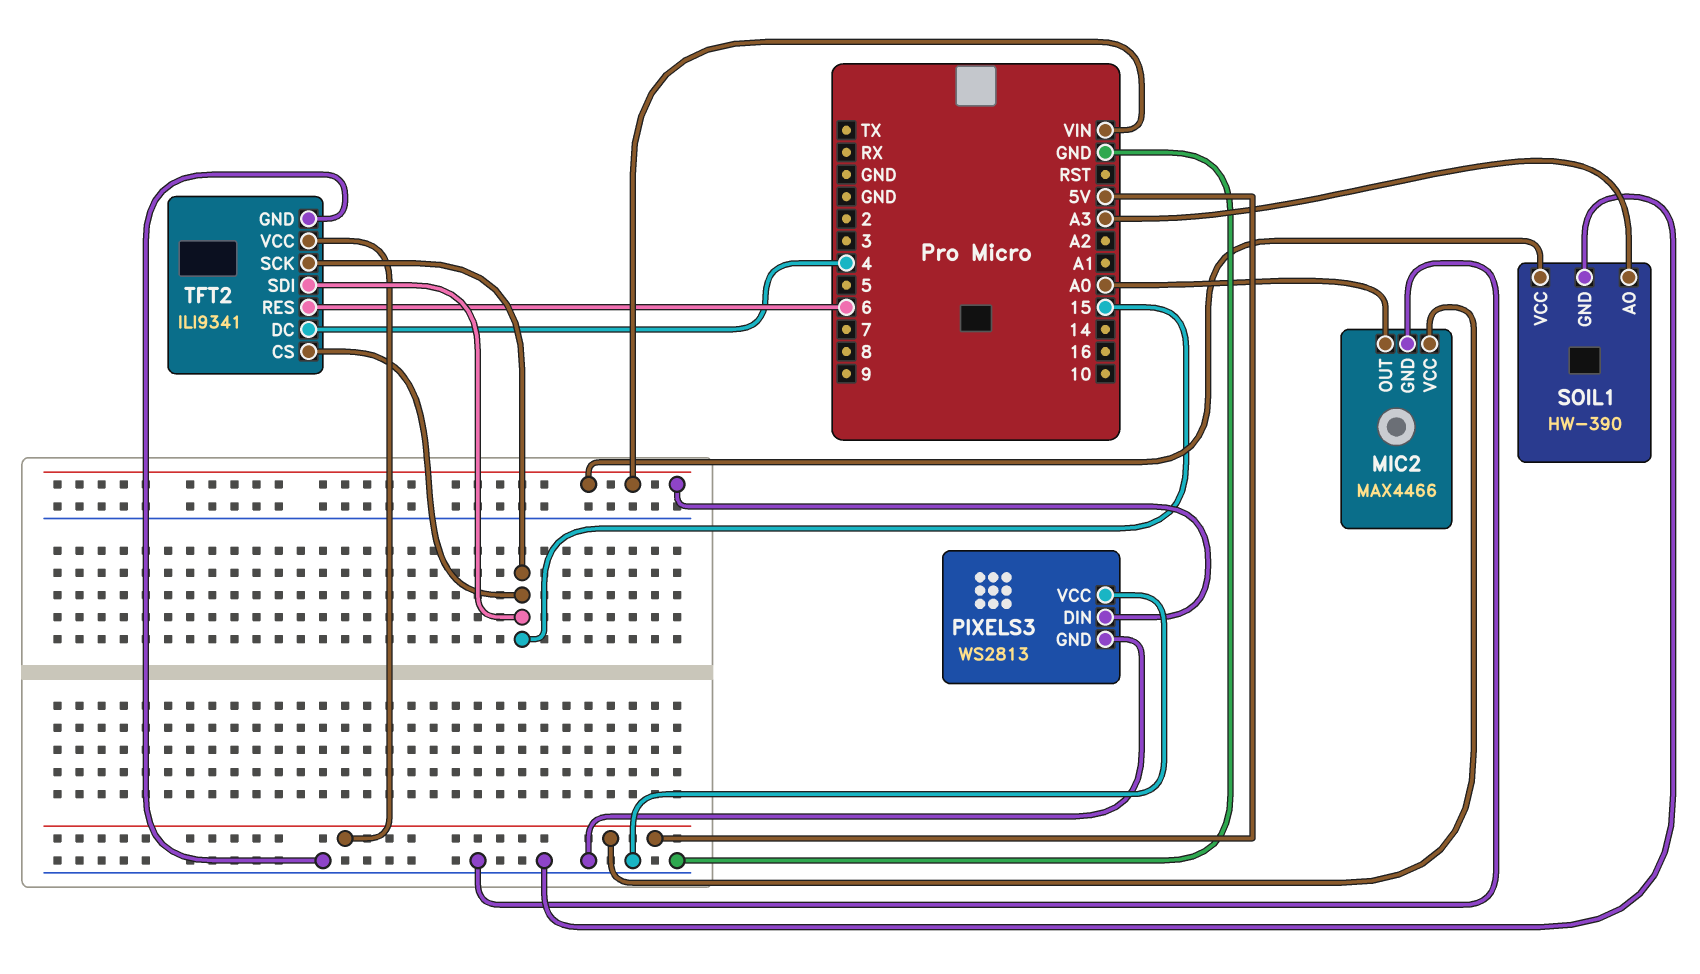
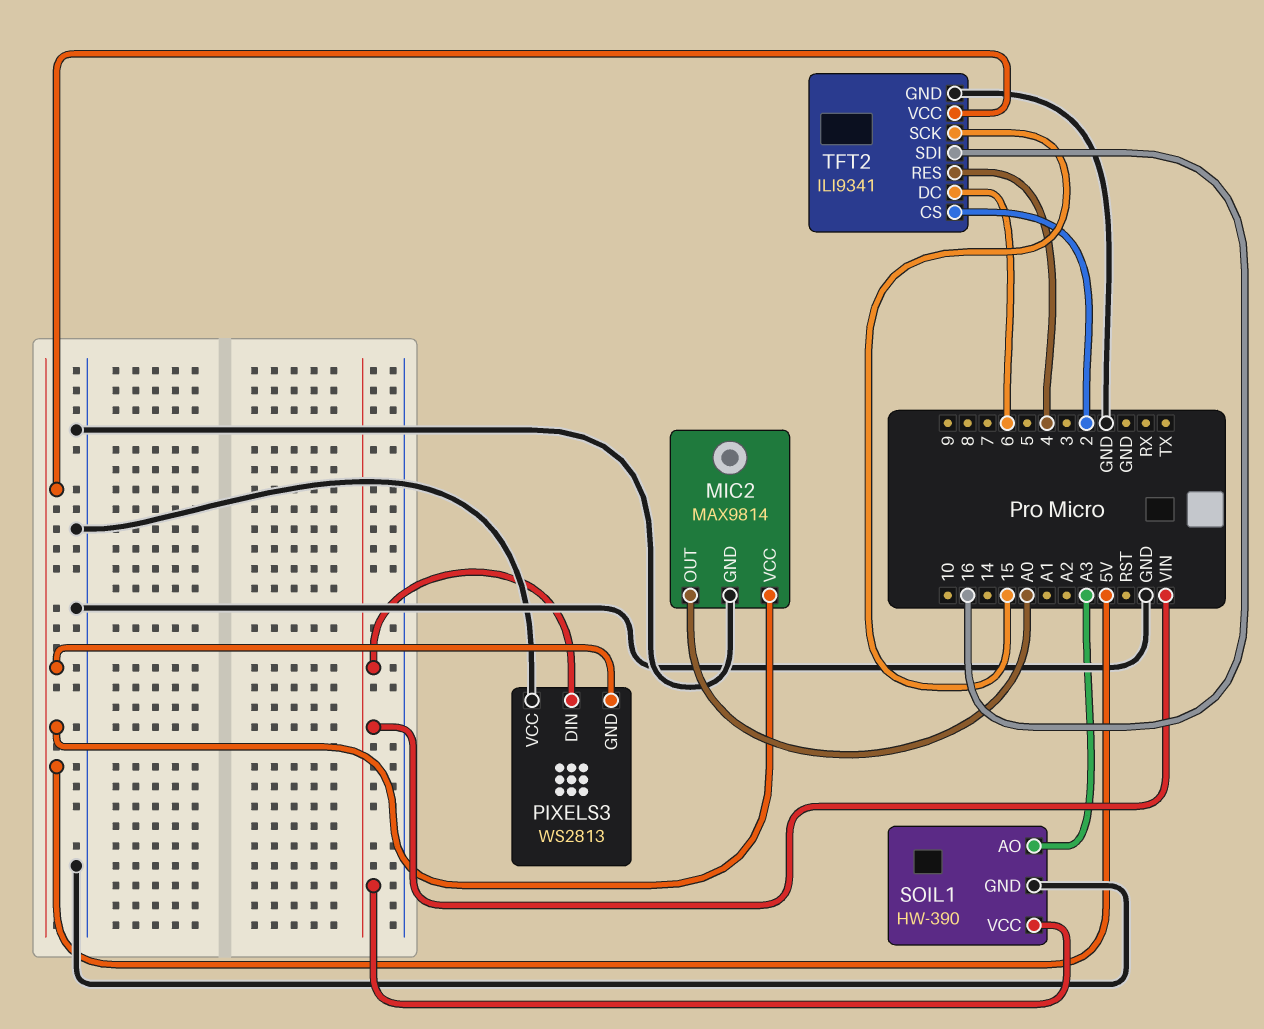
MIC2: MAX4466 -> MAX9814
PIXELS3 pin GND: GND -> 5V
TFT2 pin CS: 15 -> 2
TFT2 pin DC: 4 -> 6
TFT2 pin RES: 6 -> 4
TFT2 pin SDI: 15 -> 16

